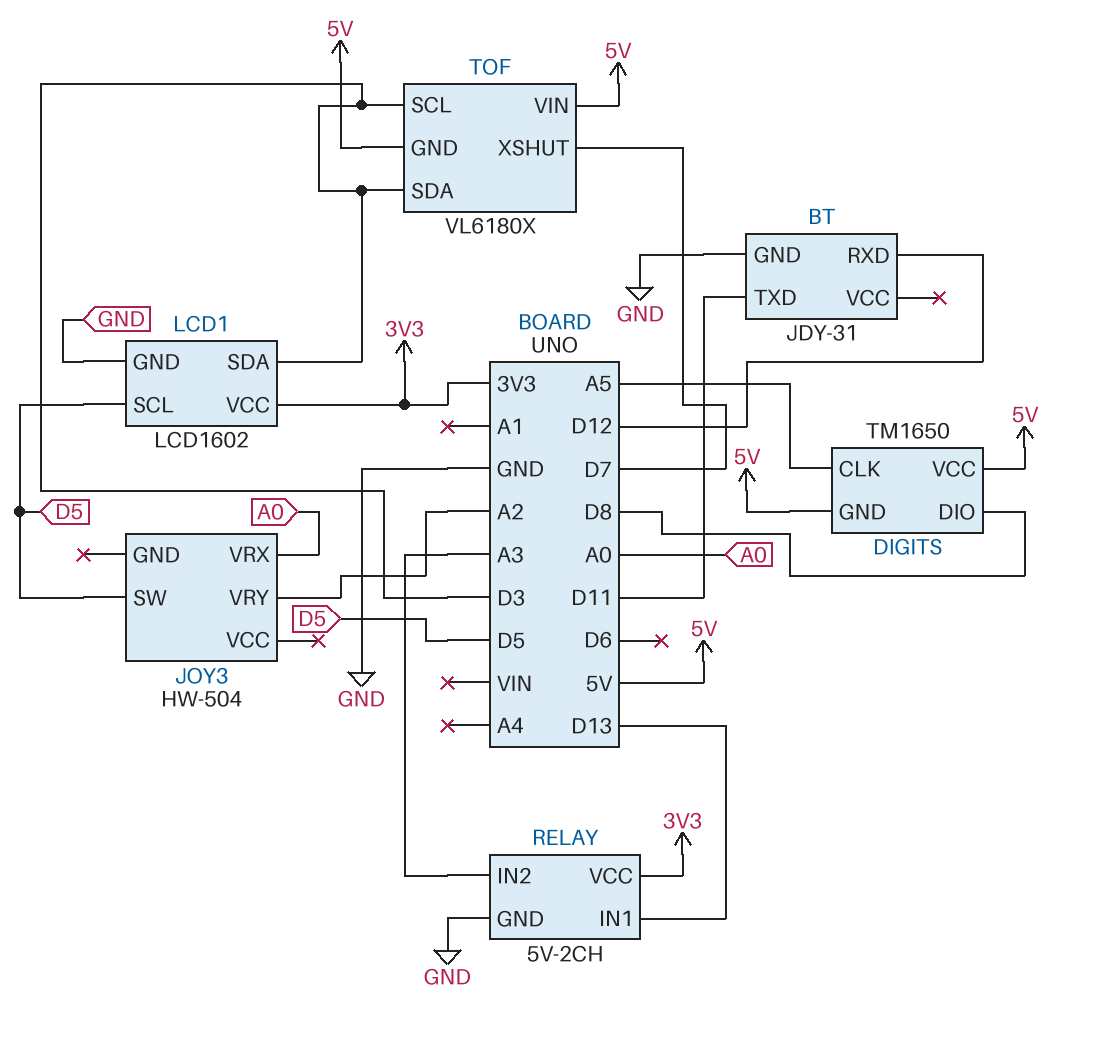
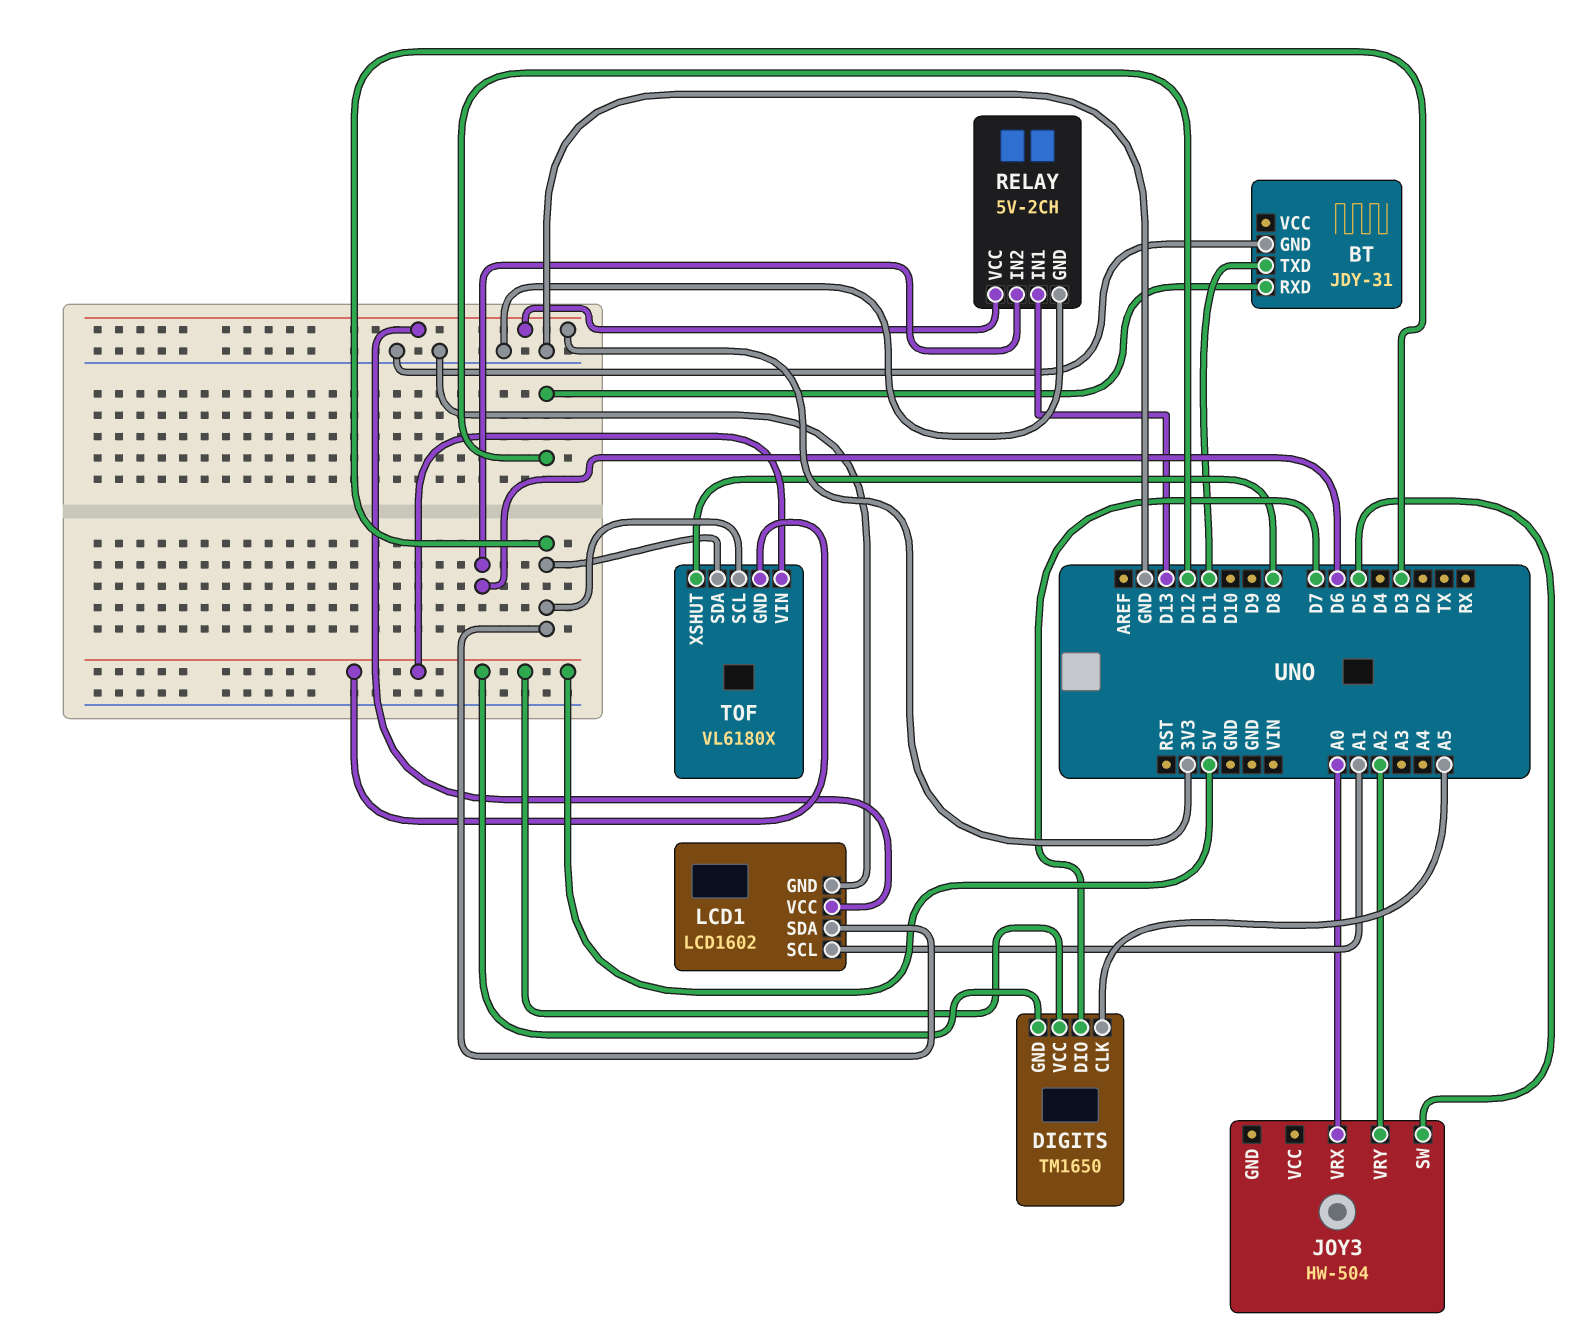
DIGITS pin DIO: D8 -> D7
LCD1 pin SCL: D5 -> A1
RELAY pin IN2: A3 -> D6
TOF pin XSHUT: D7 -> D8

